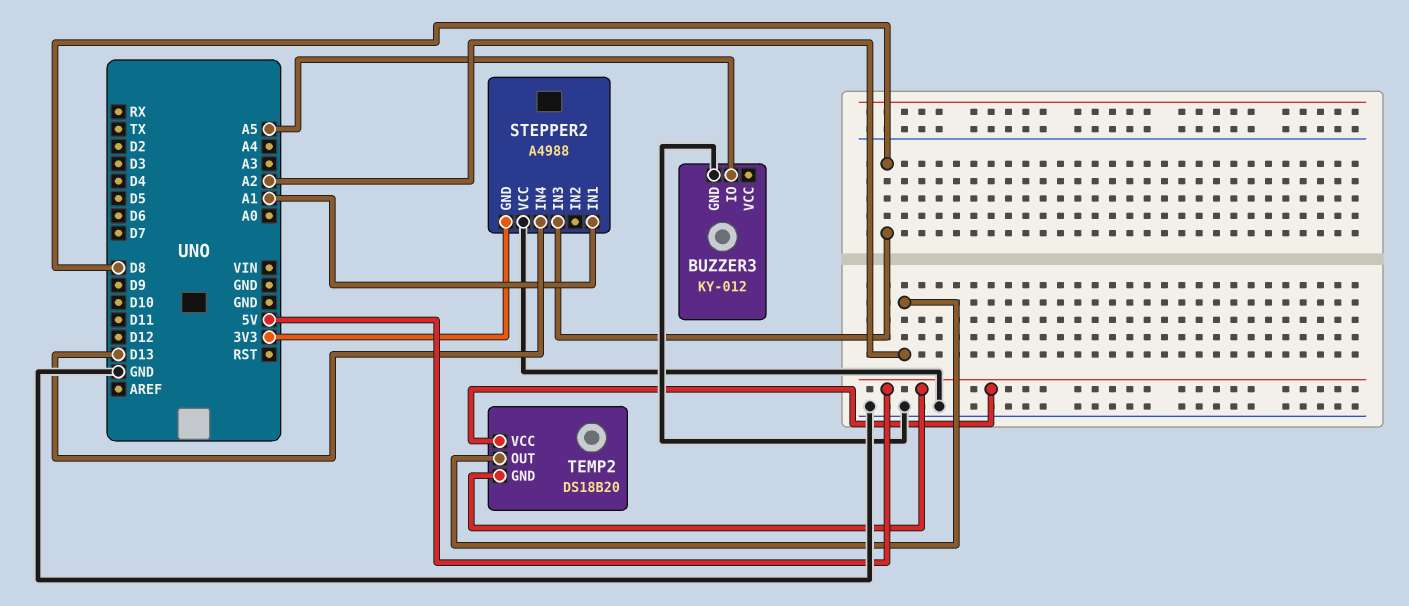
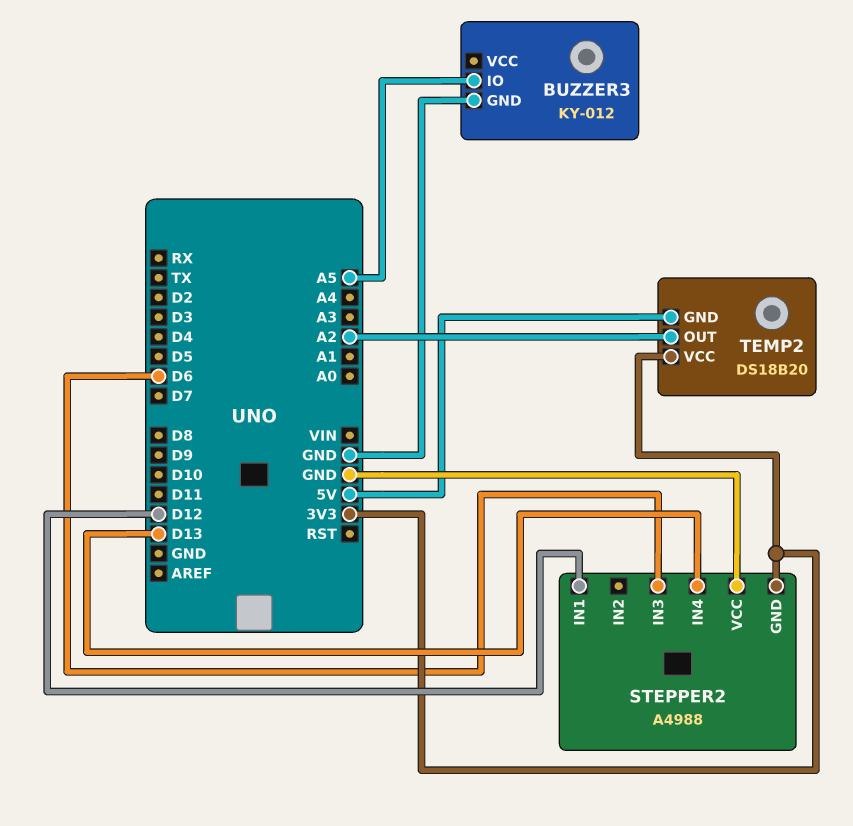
STEPPER2 pin IN1: A1 -> D12
STEPPER2 pin IN3: D8 -> D6
TEMP2 pin VCC: 5V -> 3V3

